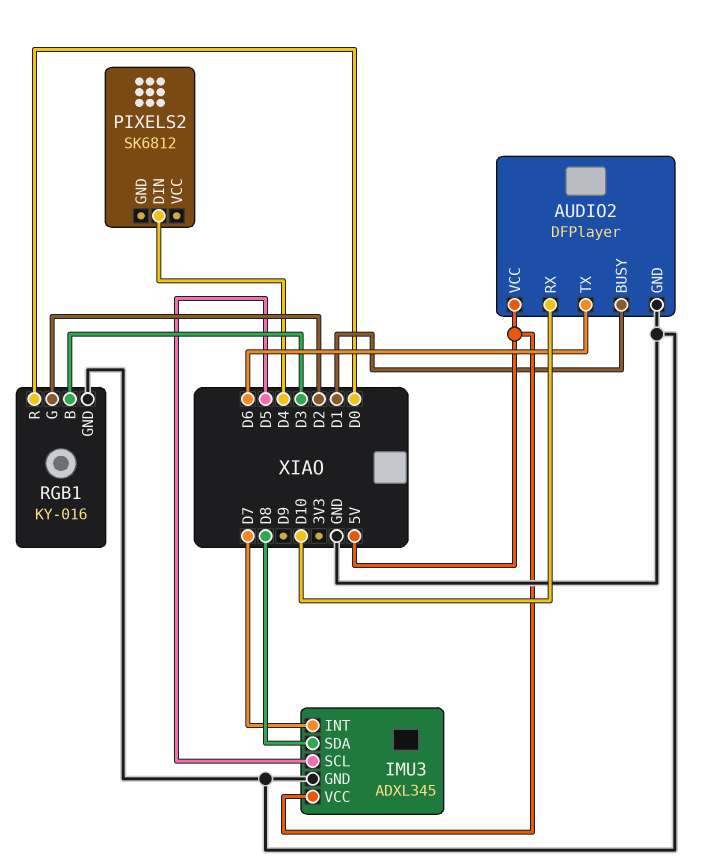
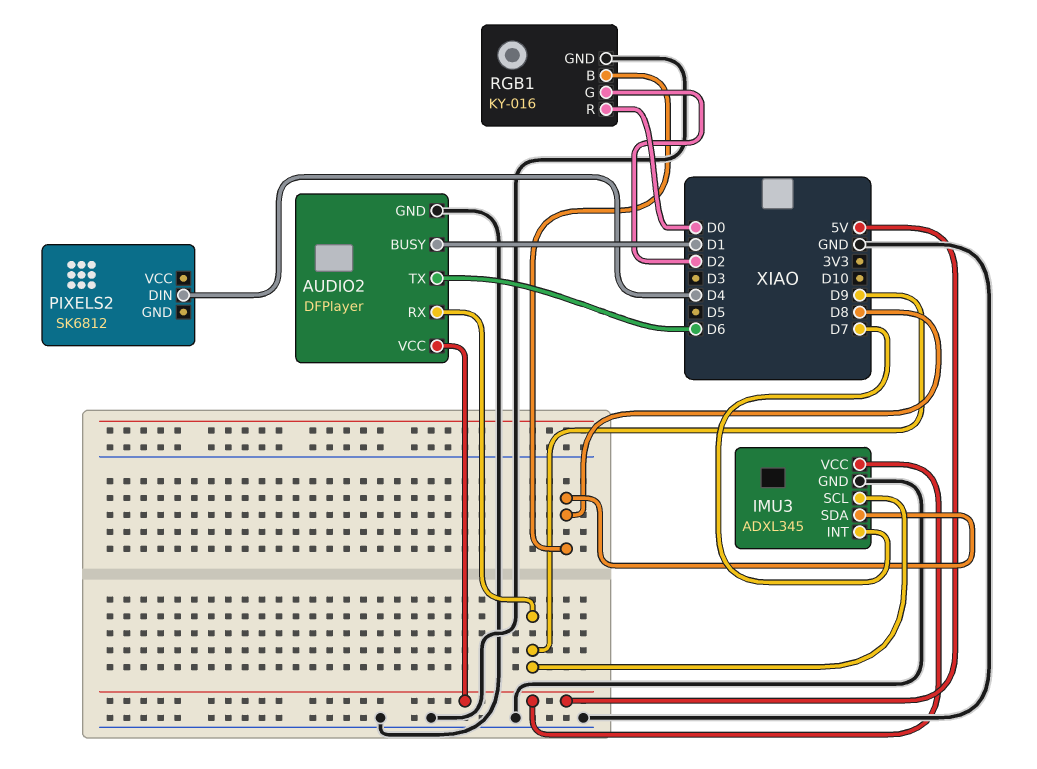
AUDIO2 pin RX: D10 -> D9
IMU3 pin SCL: D5 -> D9
RGB1 pin B: D3 -> D8

